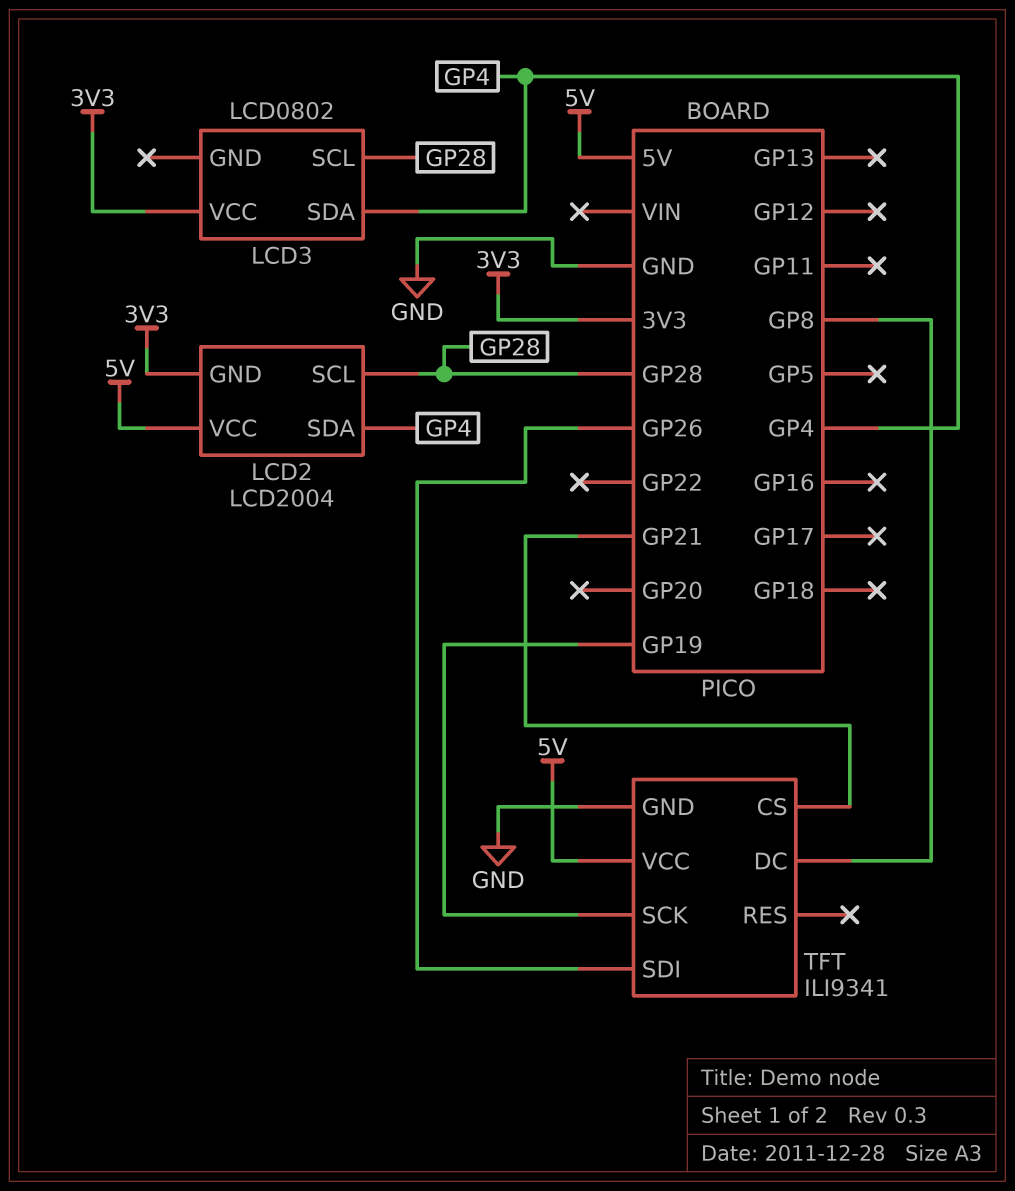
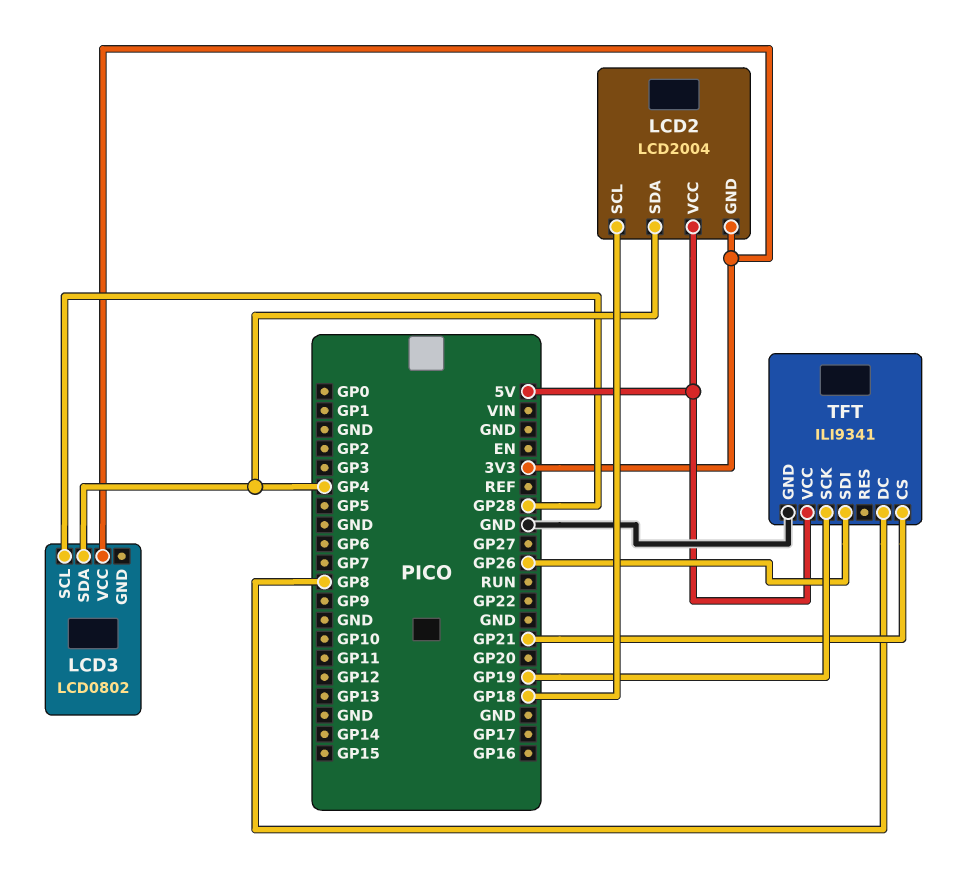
LCD2 pin SCL: GP28 -> GP18

